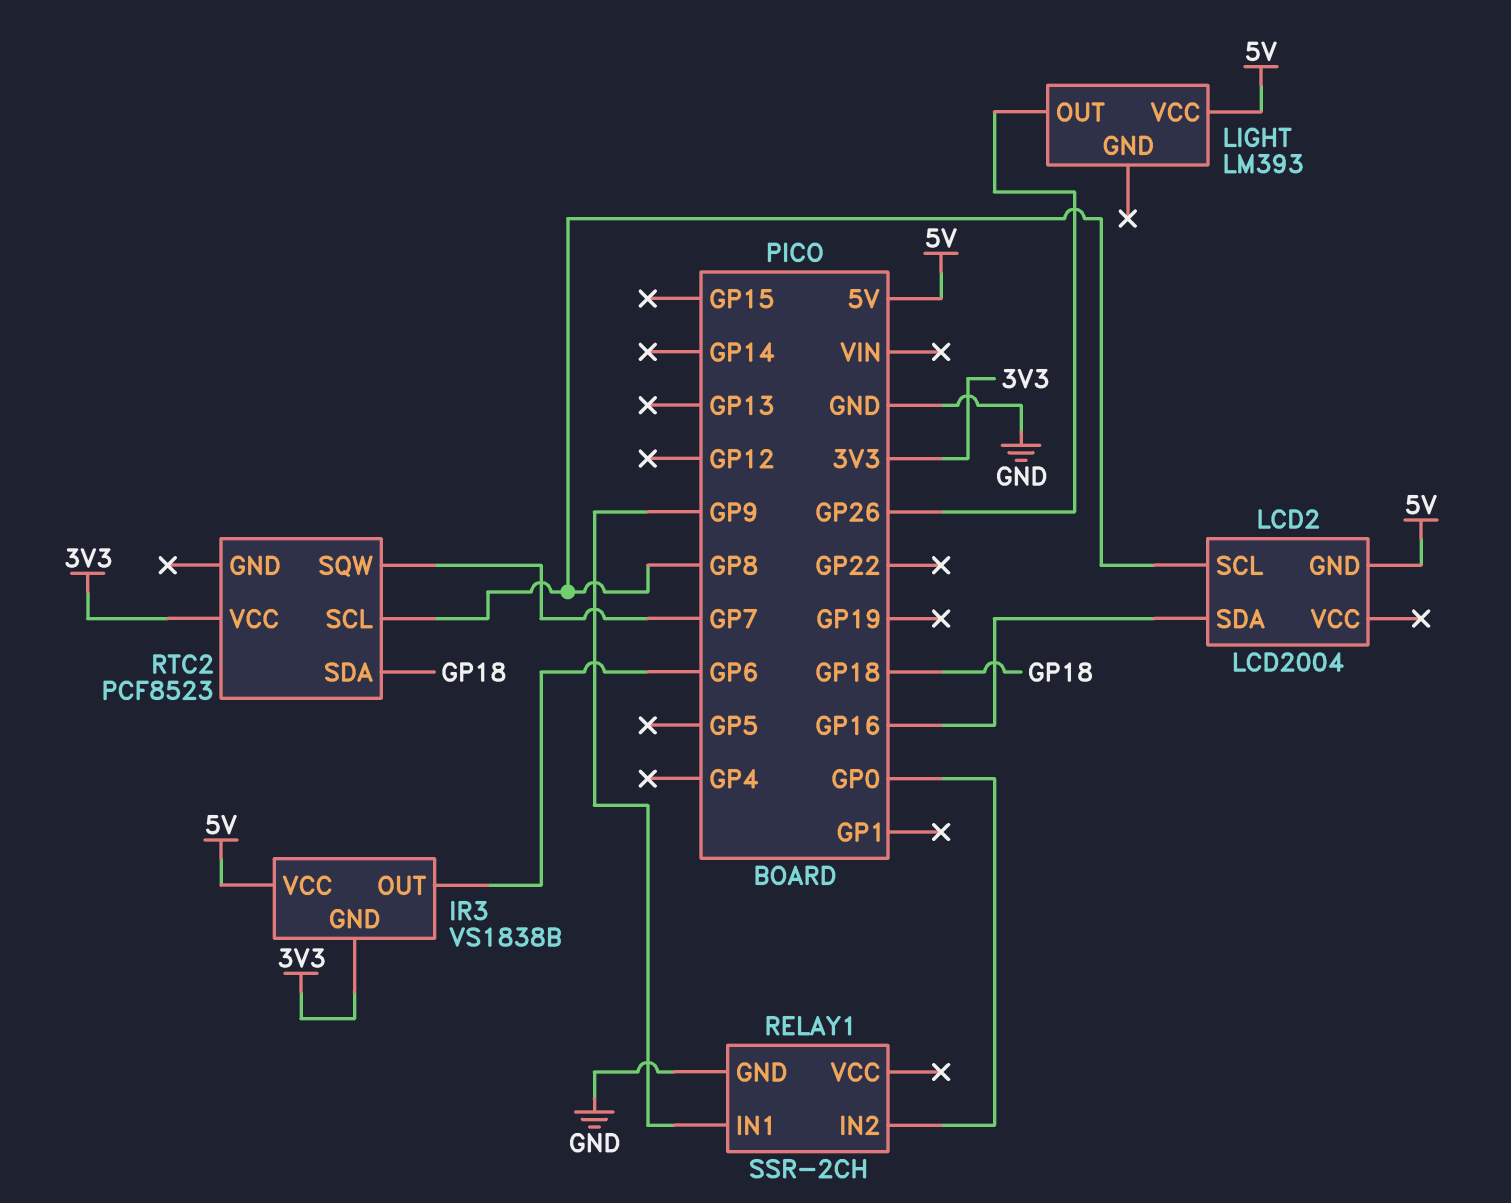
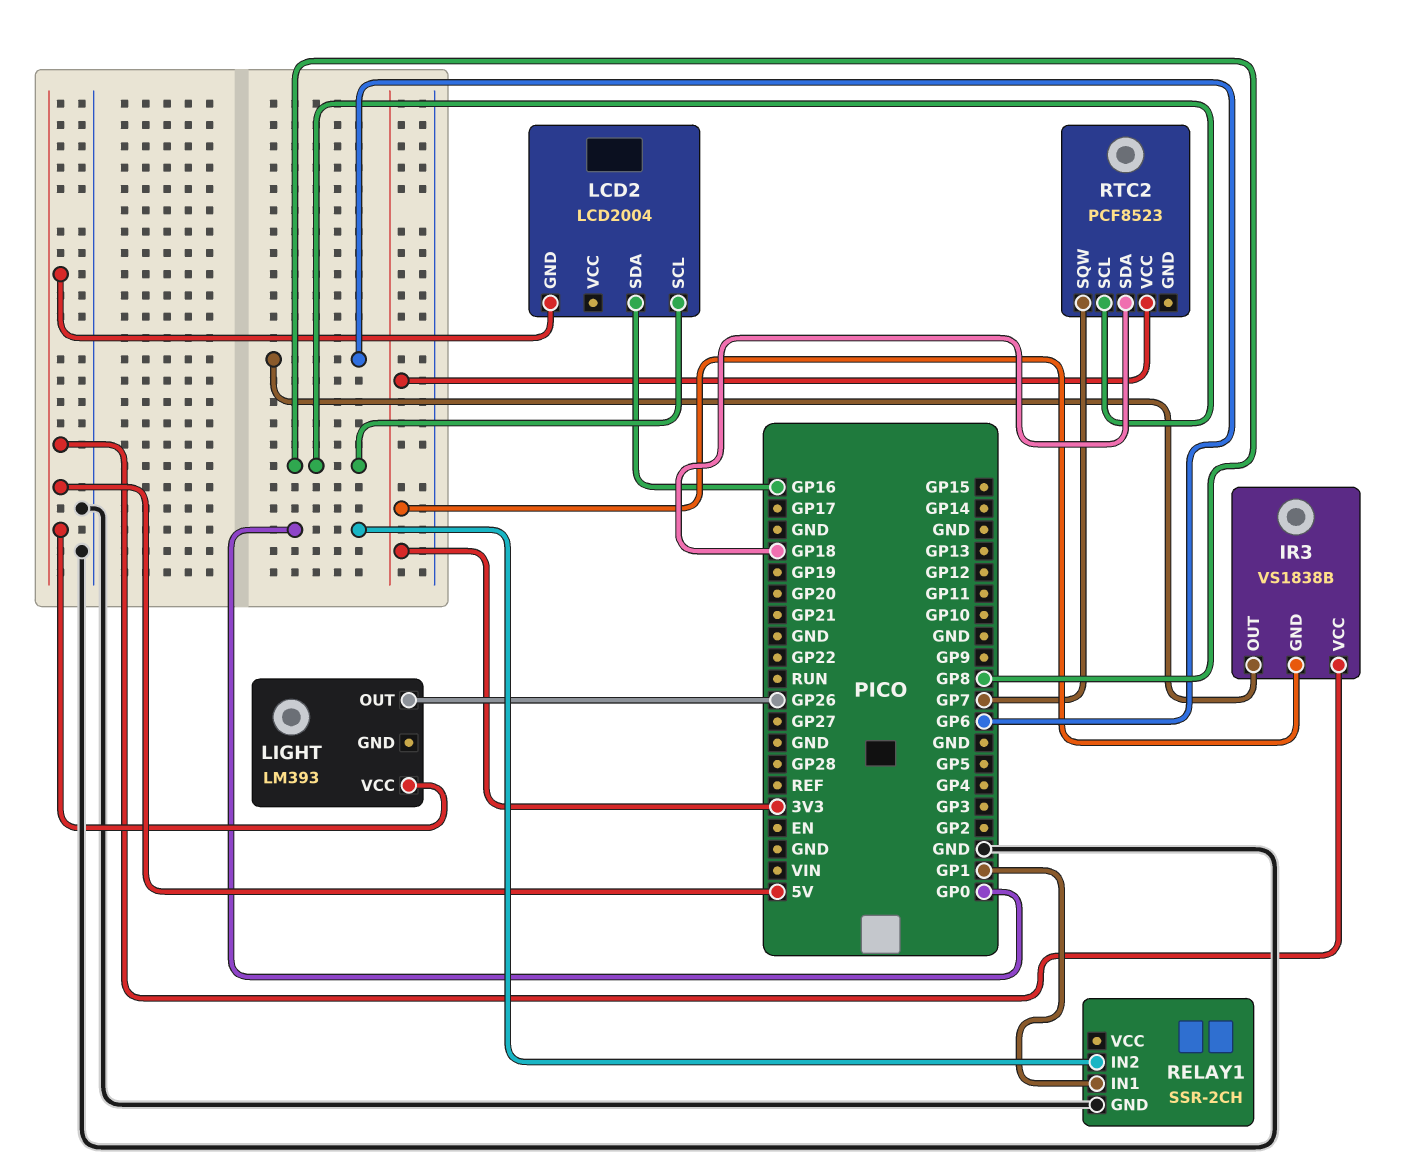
RELAY1 pin IN1: GP9 -> GP1

